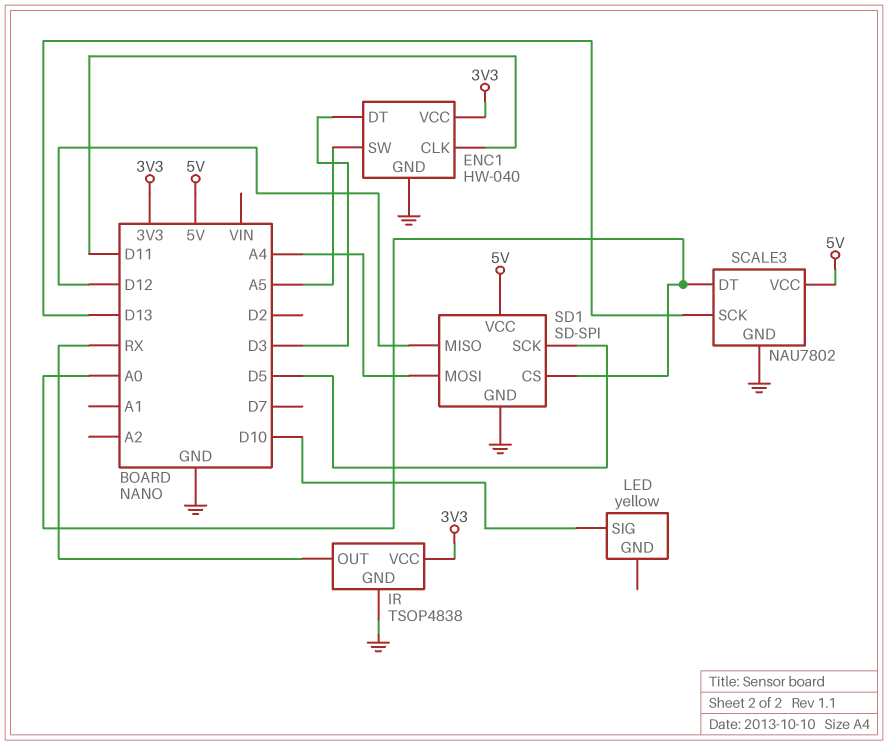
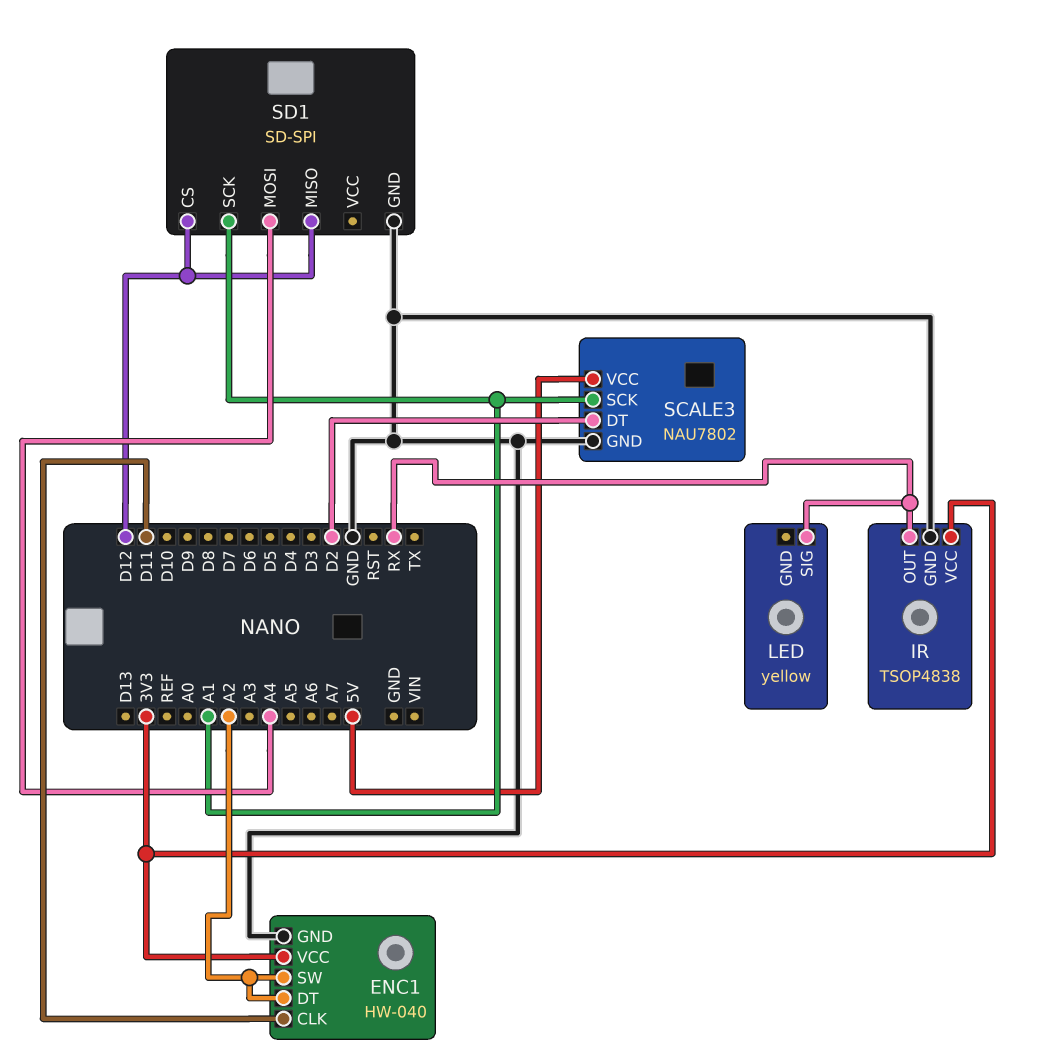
ENC1 pin DT: D3 -> A2
ENC1 pin SW: A5 -> A2
LED pin SIG: D10 -> RX
SCALE3 pin DT: A0 -> D2
SCALE3 pin SCK: D13 -> A1
SD1 pin CS: A0 -> D12
SD1 pin SCK: D5 -> A1
SD1 pin VCC: 5V -> none

